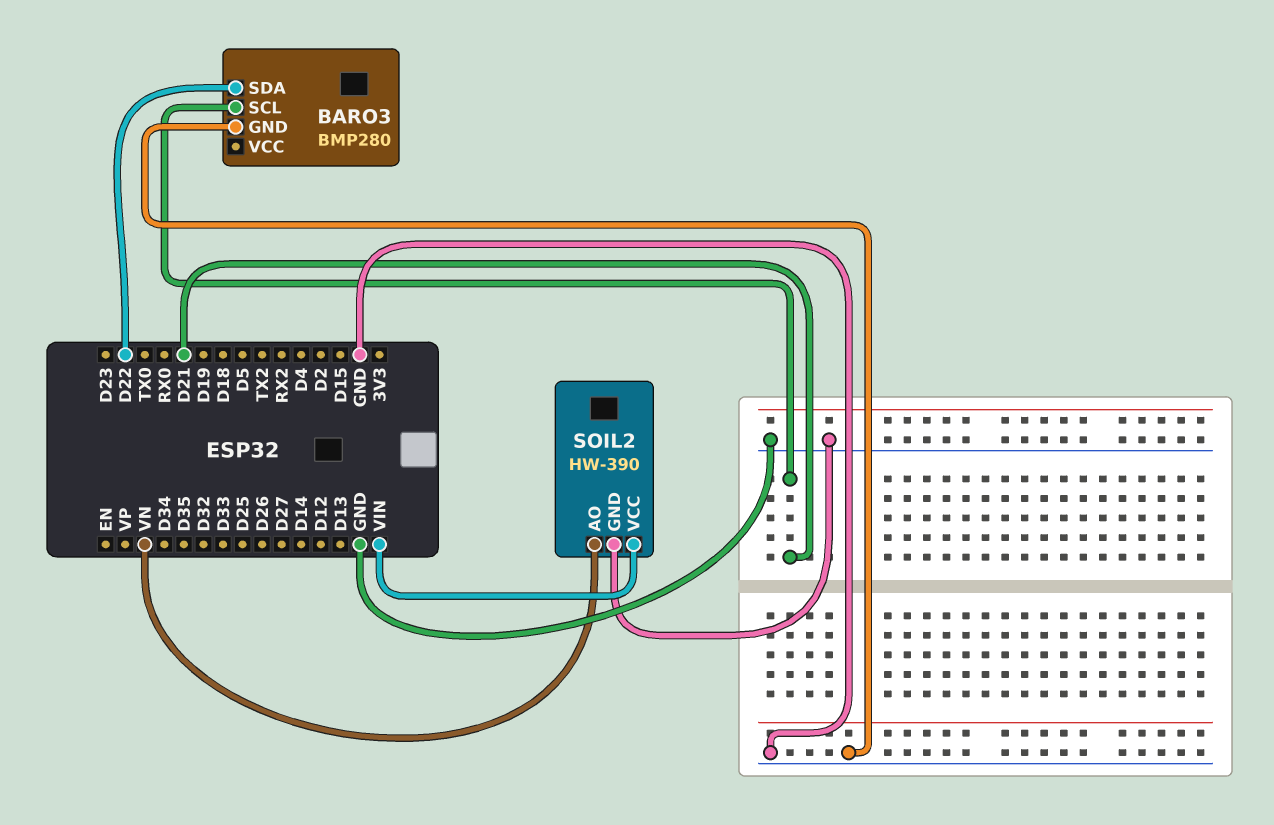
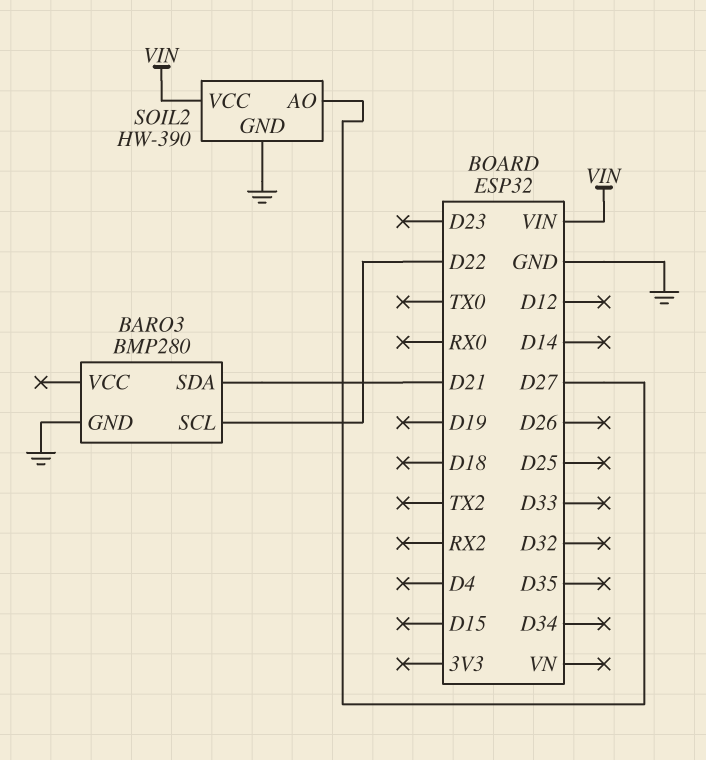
BARO3 pin SCL: D21 -> D22
BARO3 pin SDA: D22 -> D21
SOIL2 pin AO: VN -> D27

